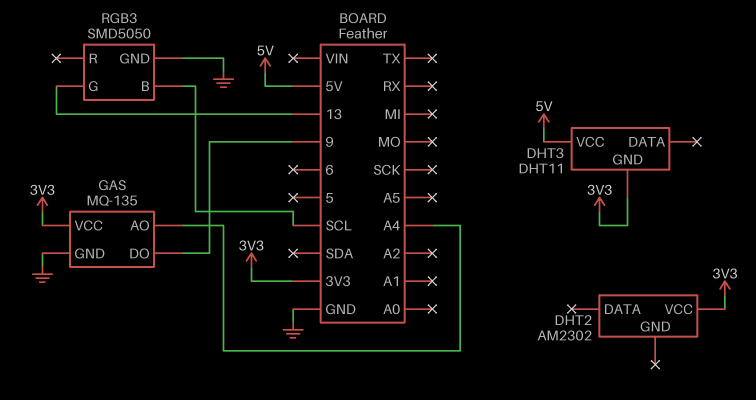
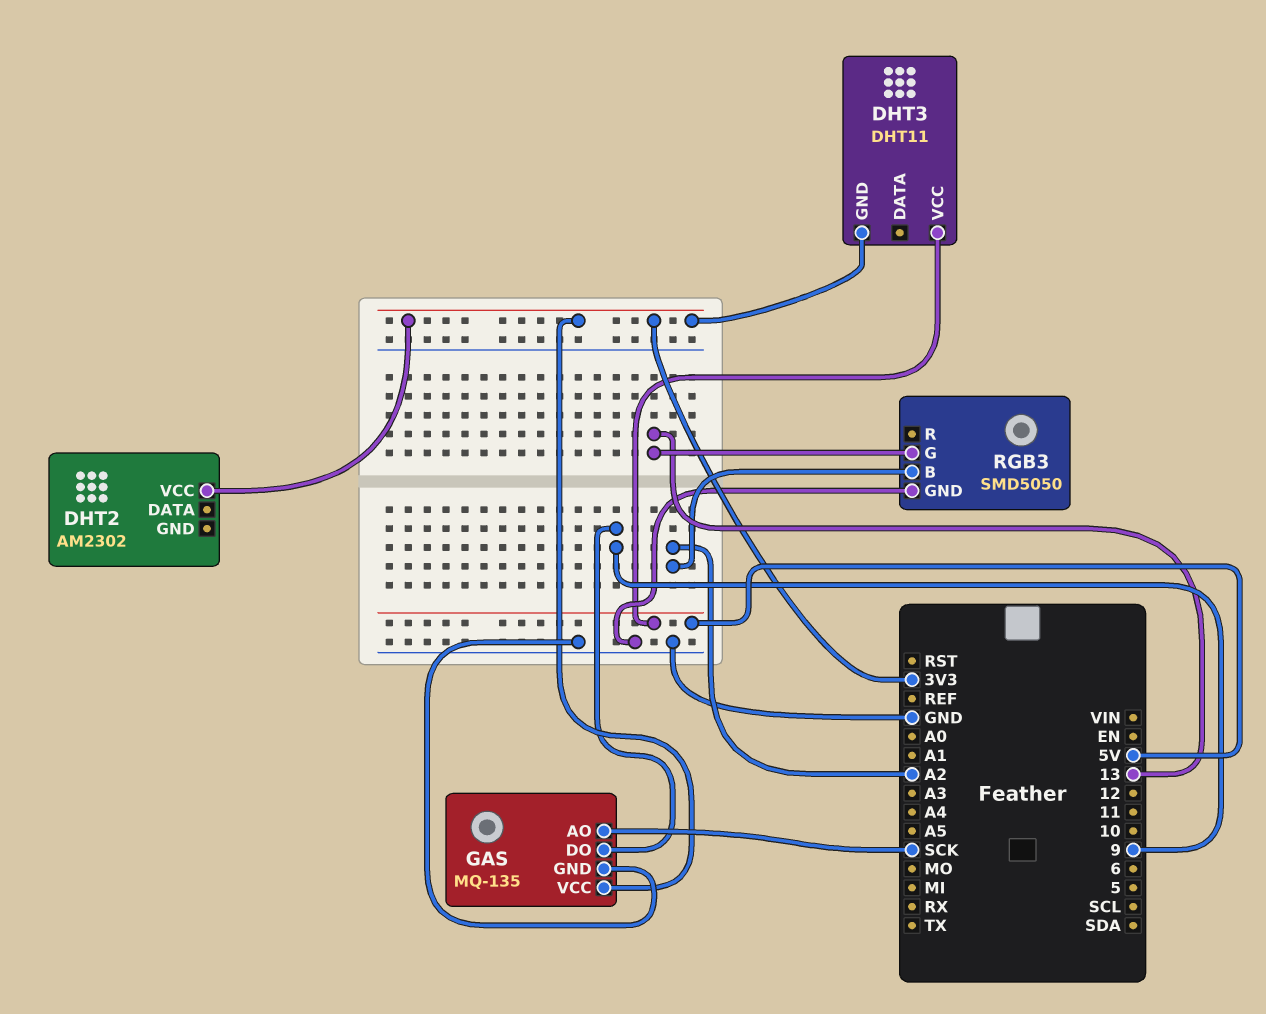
GAS pin AO: A4 -> SCK
RGB3 pin B: SCL -> A2

